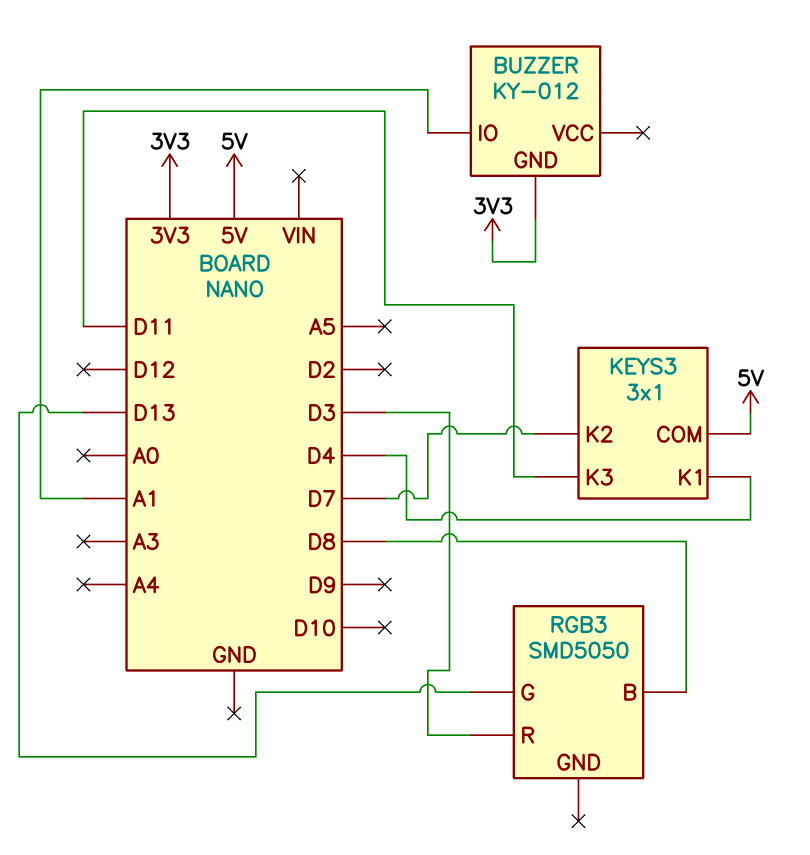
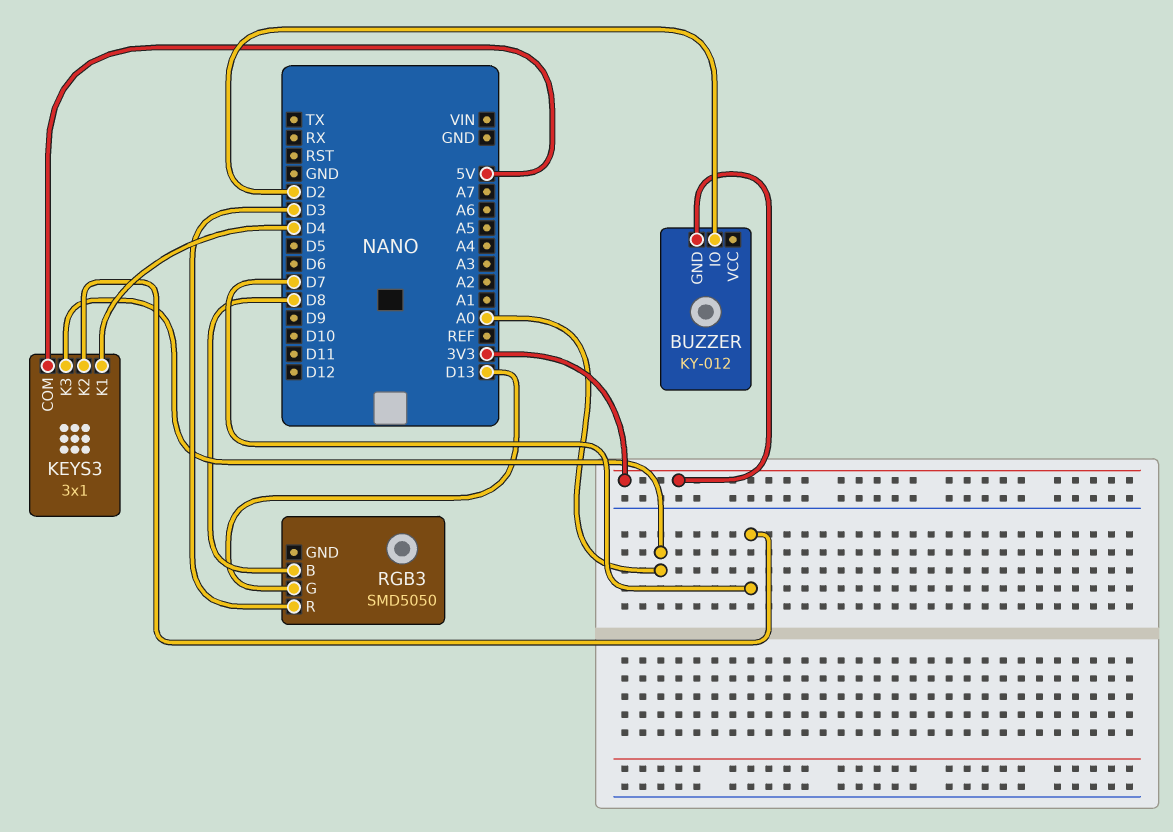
BUZZER pin IO: A1 -> D2
KEYS3 pin K3: D11 -> A0

